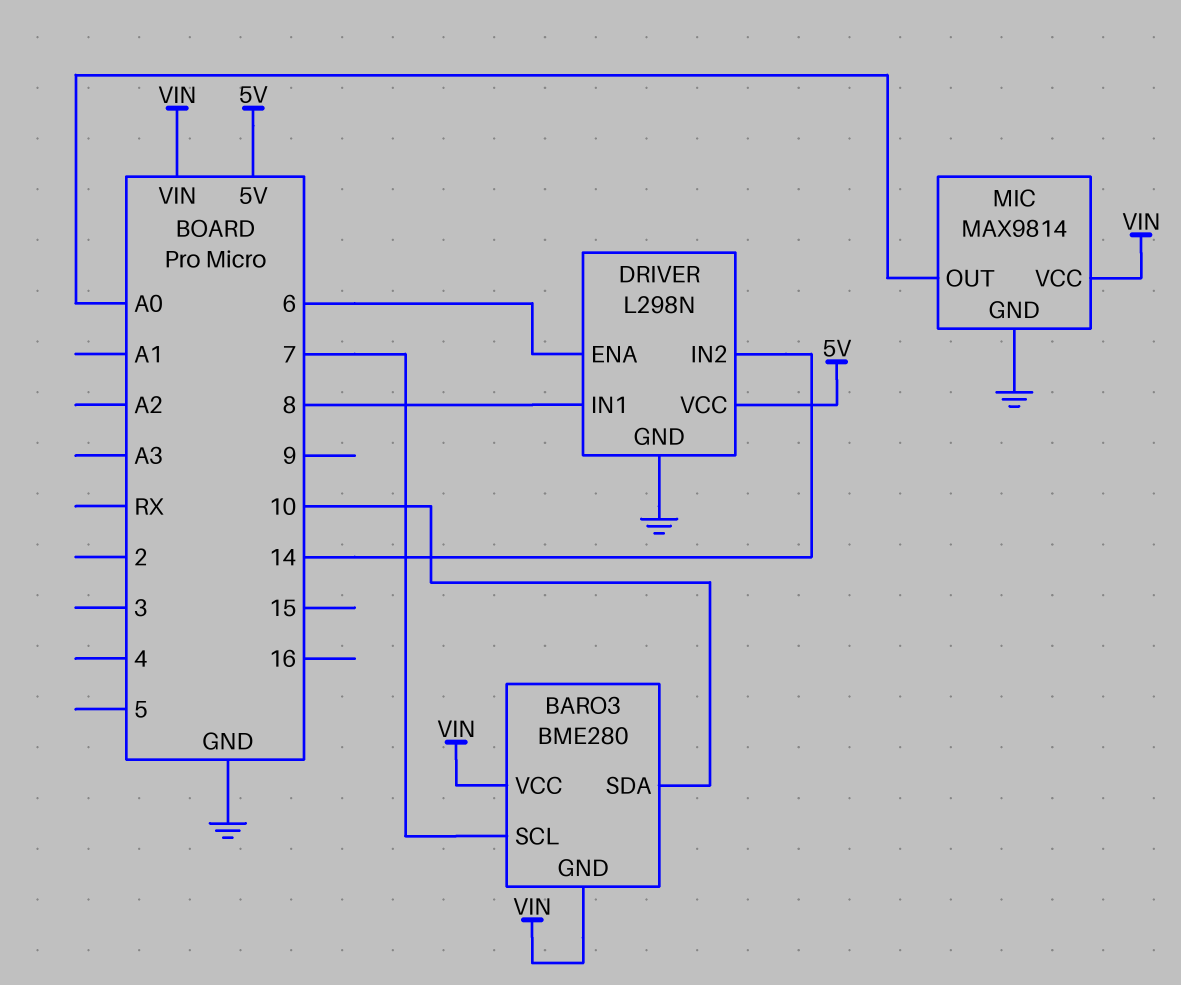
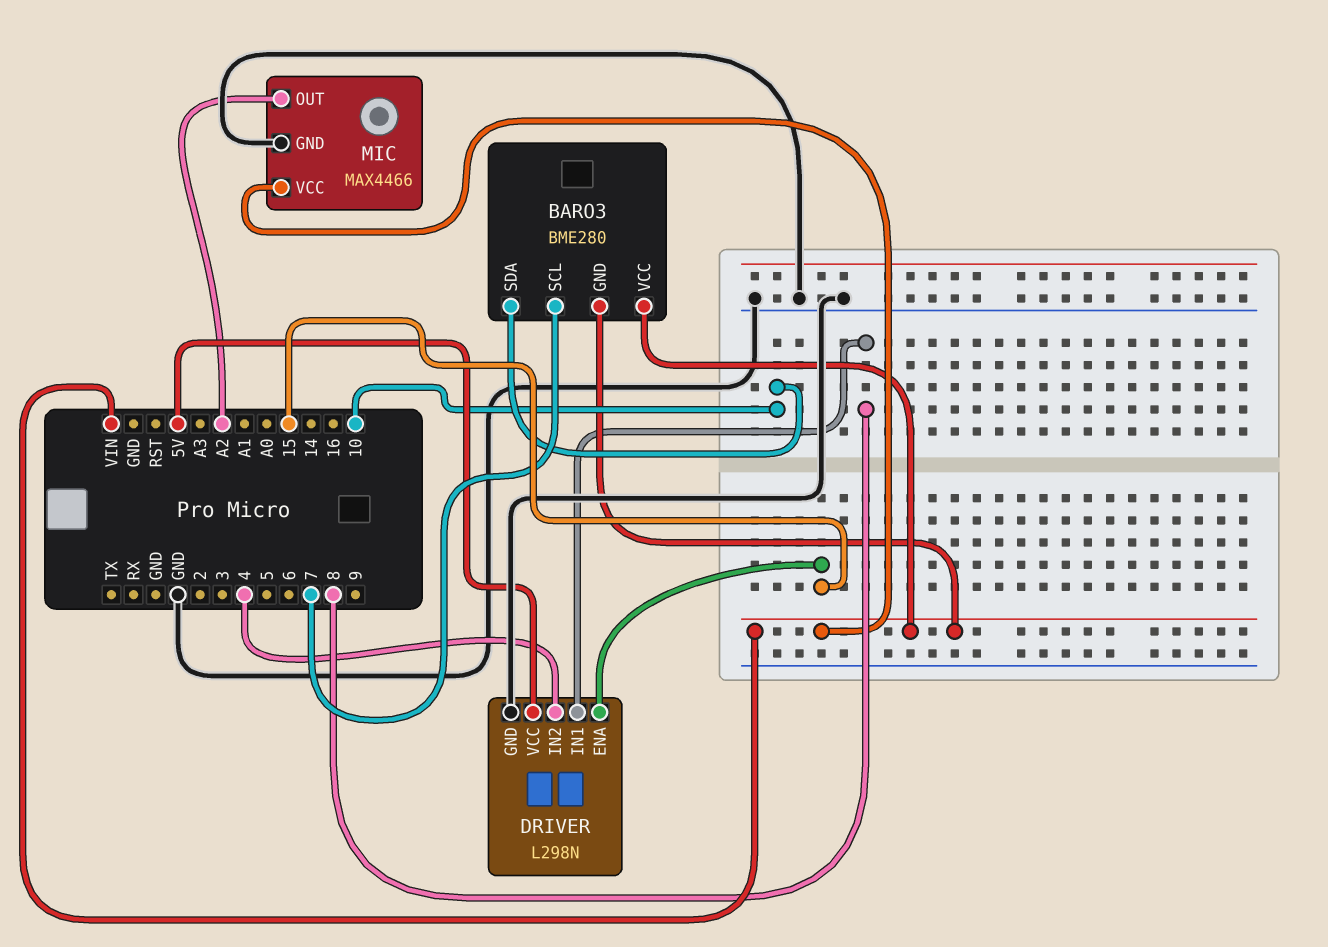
DRIVER pin ENA: 6 -> 15
DRIVER pin IN2: 14 -> 4
MIC: MAX9814 -> MAX4466
MIC pin OUT: A0 -> A2

